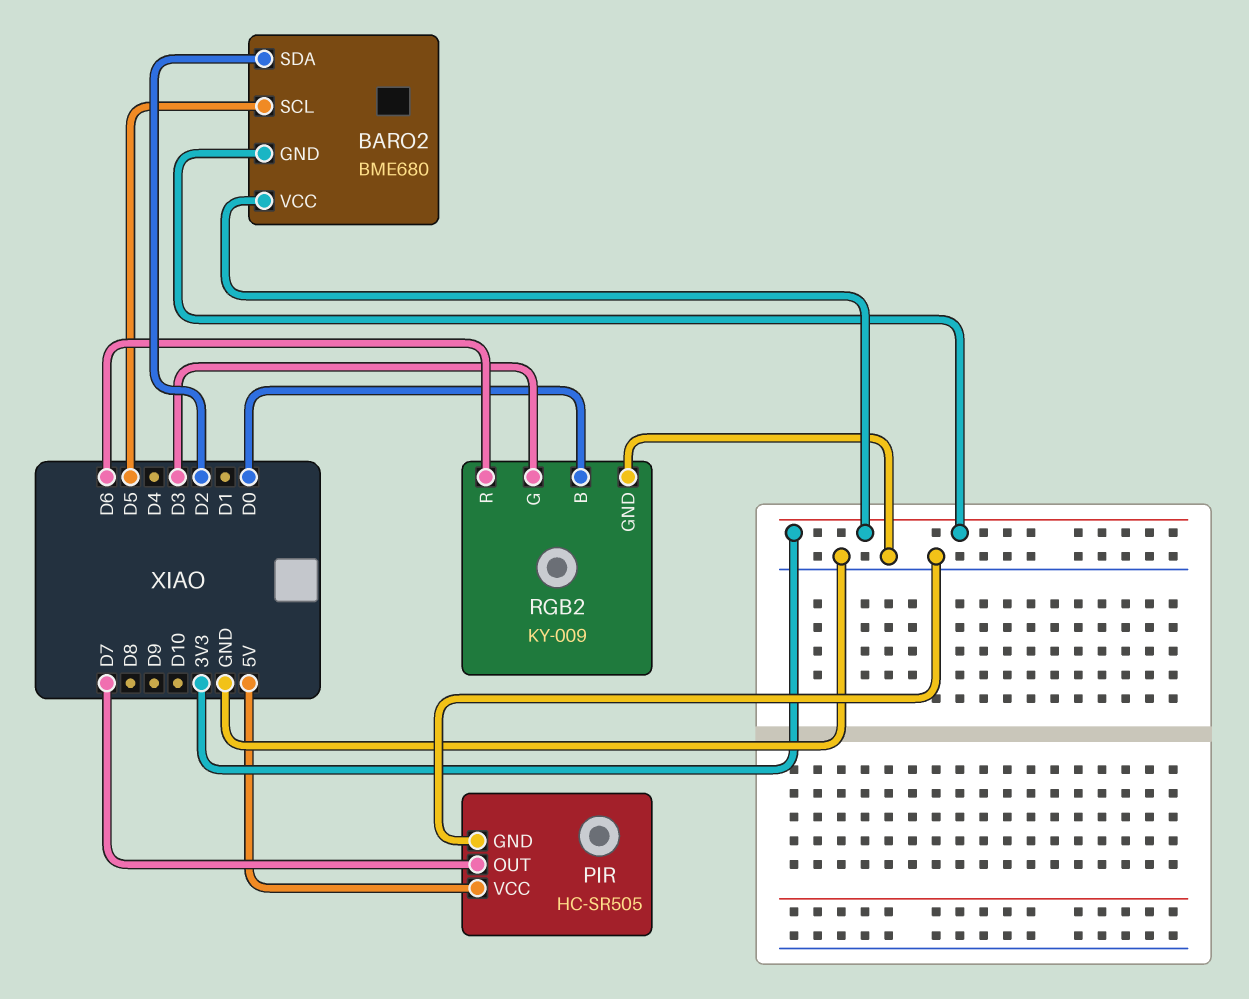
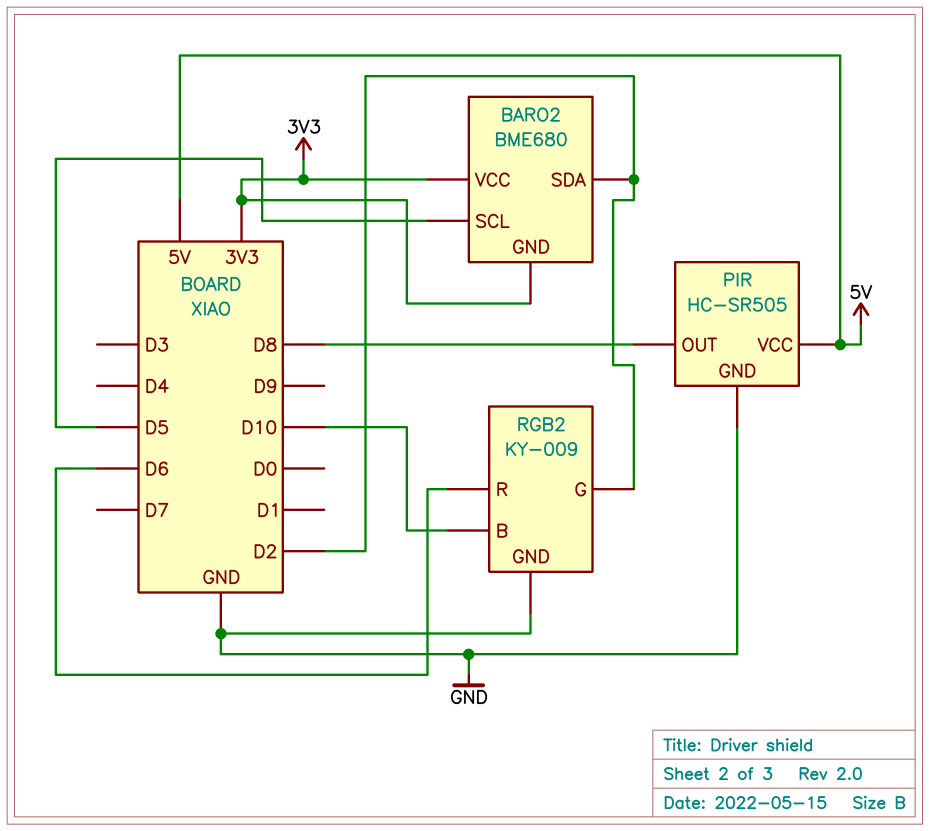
PIR pin OUT: D7 -> D8
RGB2 pin B: D0 -> D10
RGB2 pin G: D3 -> D2

